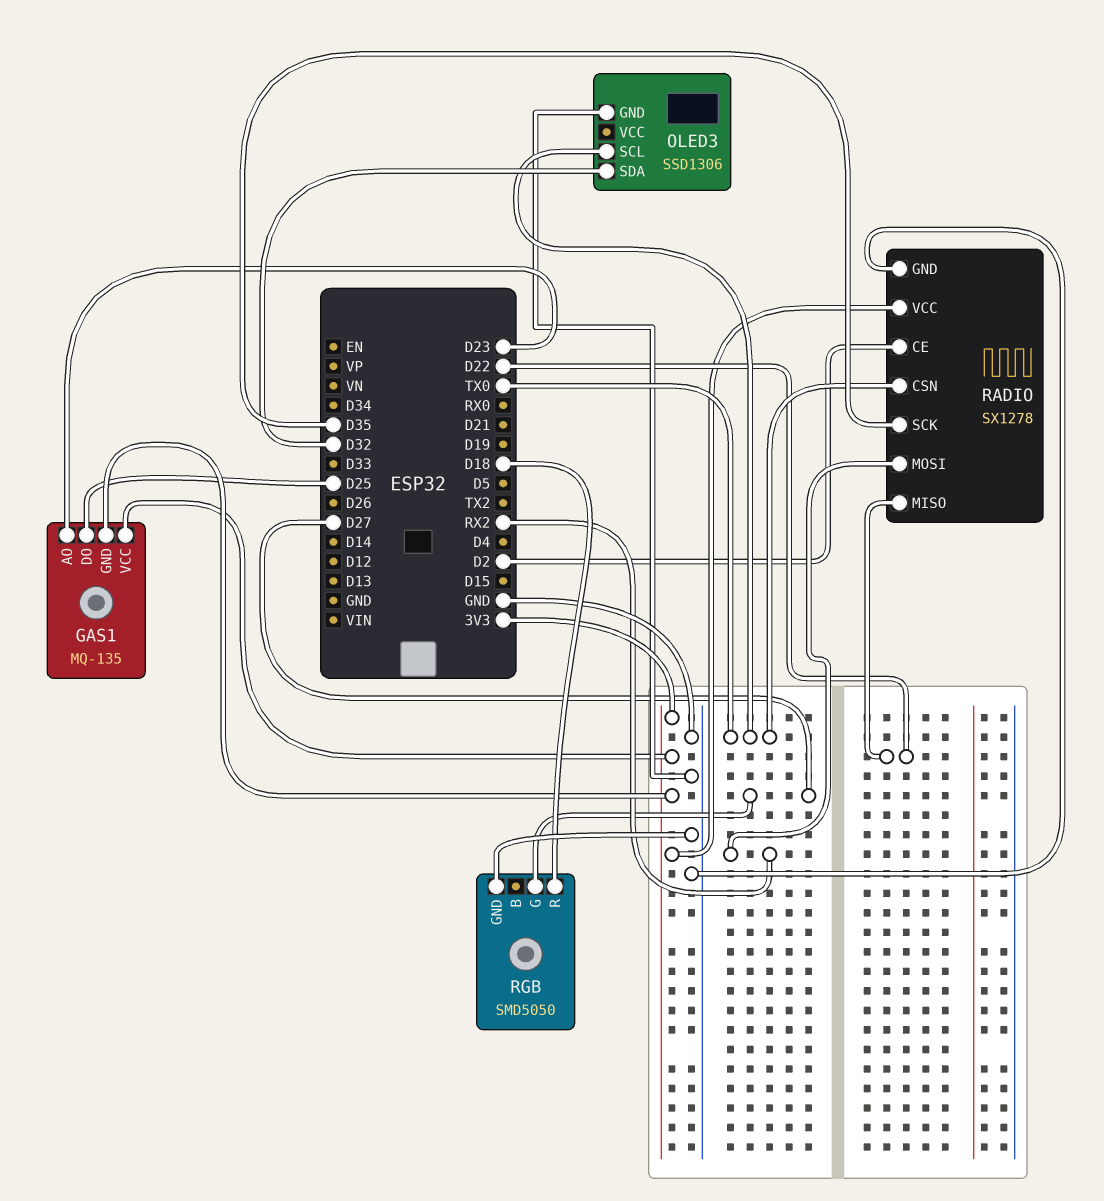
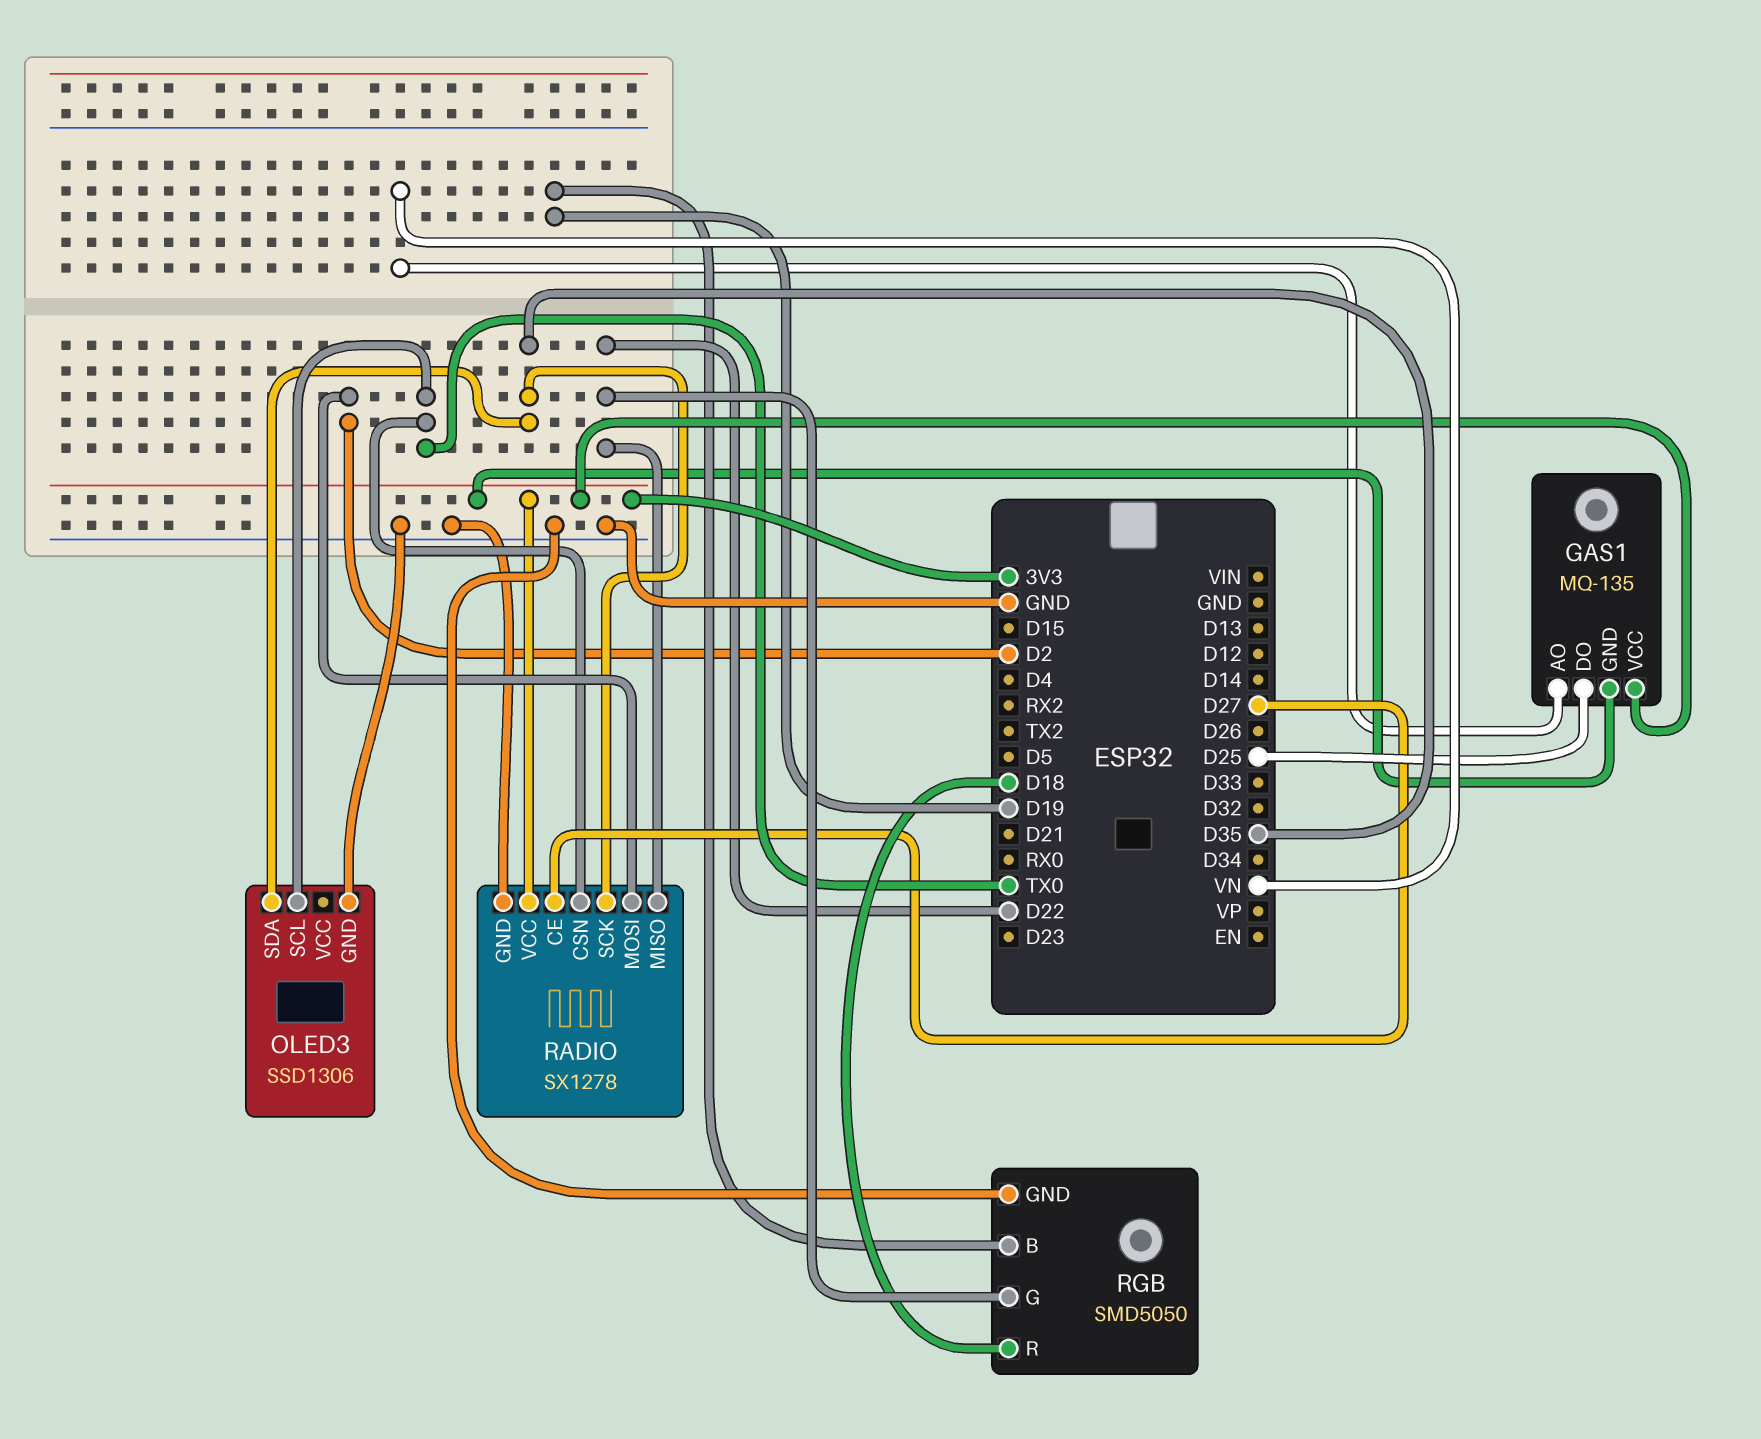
GAS1 pin AO: D23 -> VN
OLED3 pin SDA: D32 -> D35
RADIO pin CE: D2 -> D27
RADIO pin MOSI: RX2 -> D2
RGB pin B: none -> D19
RGB pin G: D27 -> D22

